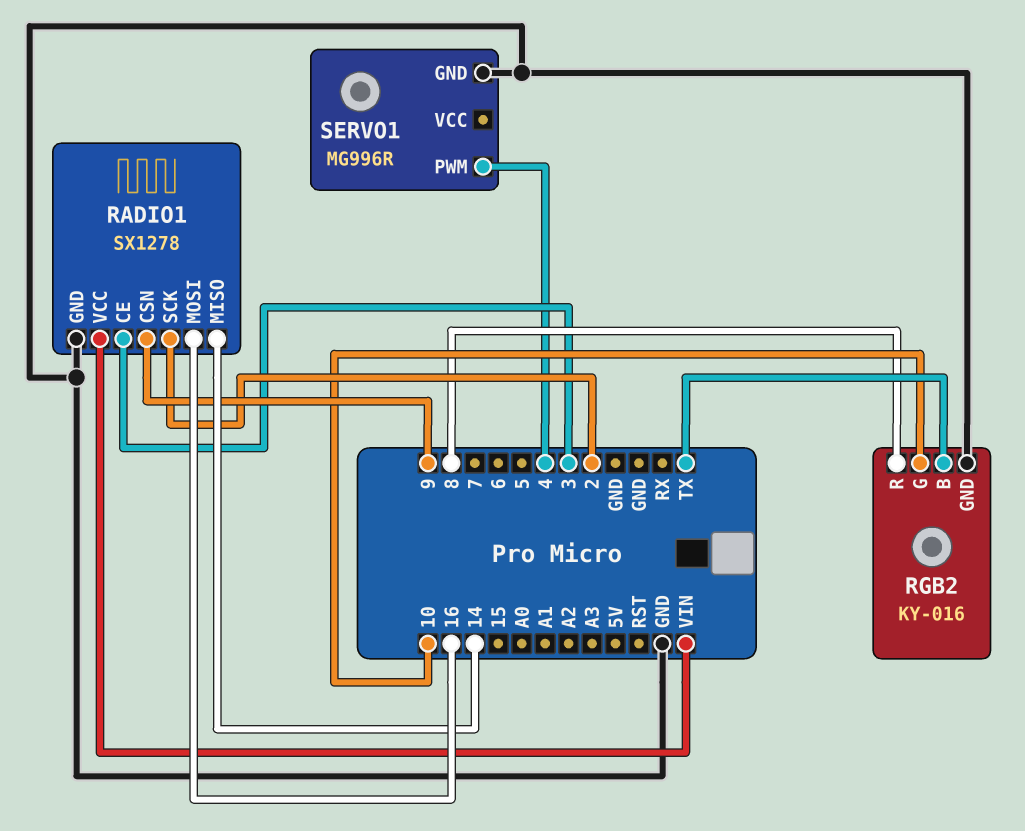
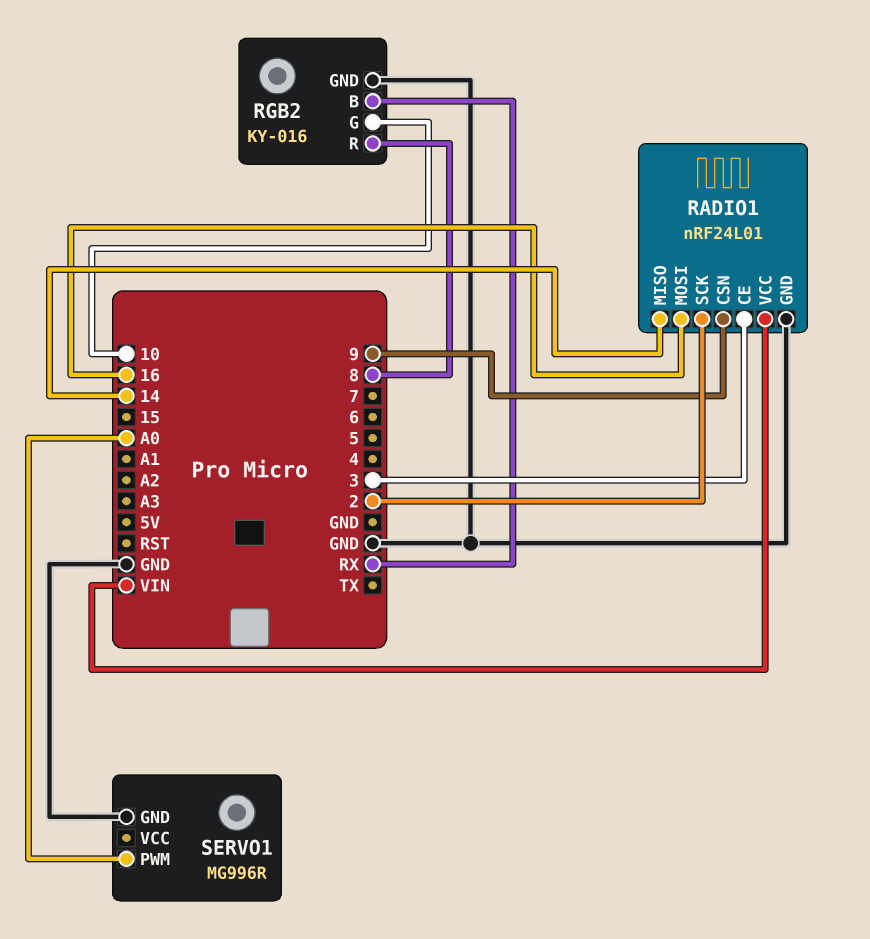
RADIO1: SX1278 -> nRF24L01
RGB2 pin B: TX -> RX
SERVO1 pin PWM: 4 -> A0

